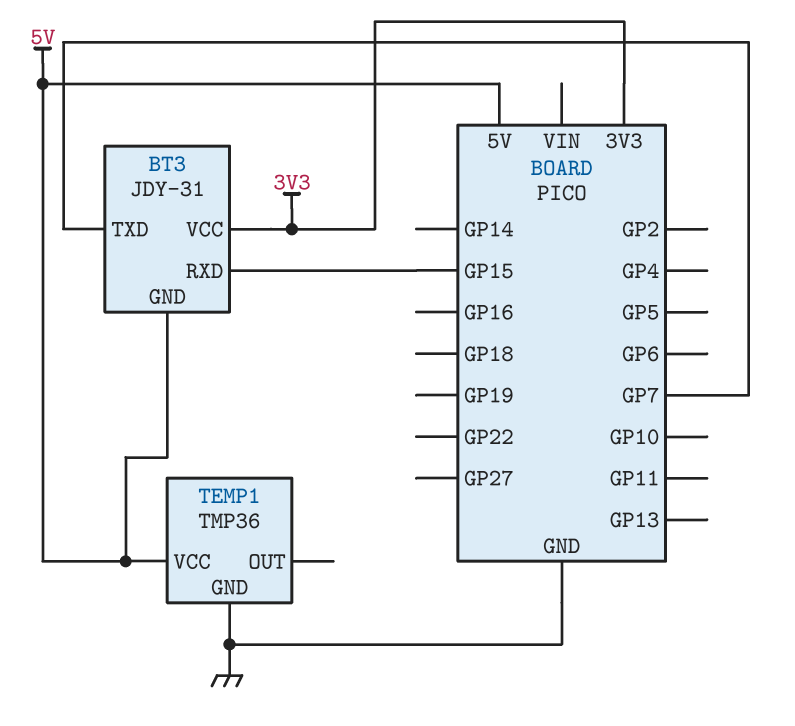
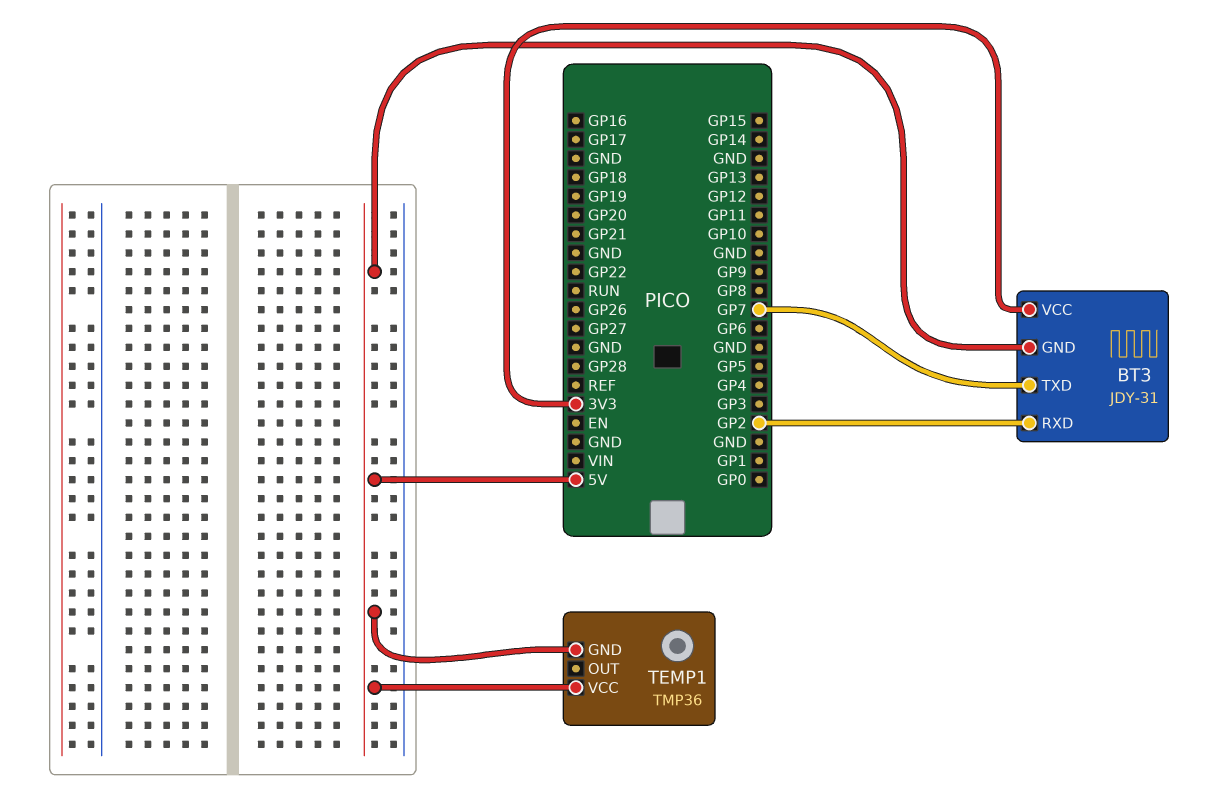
BT3 pin RXD: GP15 -> GP2
TEMP1 pin GND: GND -> 5V

